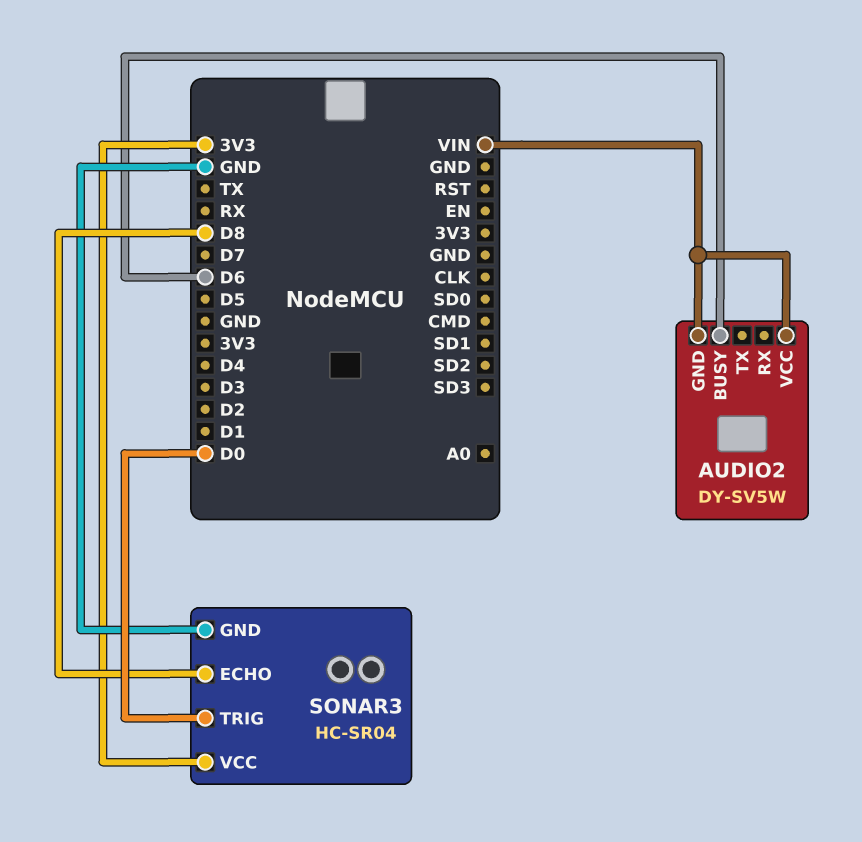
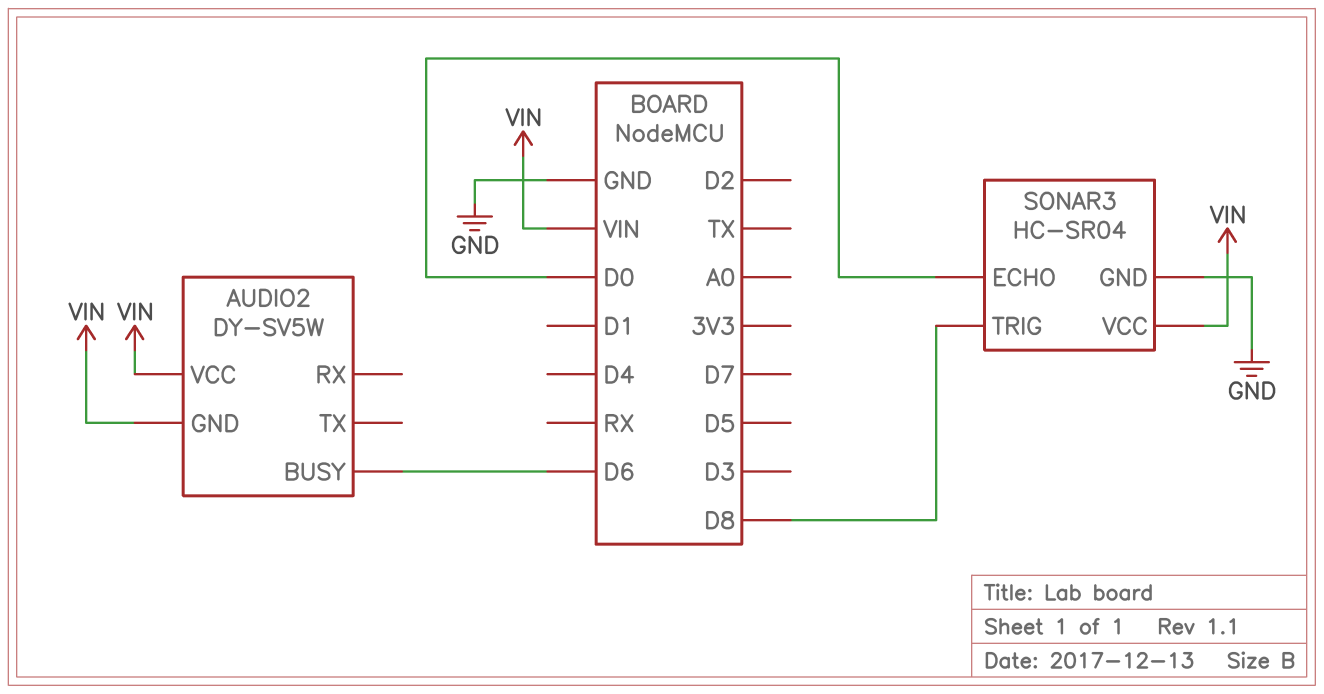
SONAR3 pin ECHO: D8 -> D0
SONAR3 pin TRIG: D0 -> D8
SONAR3 pin VCC: 3V3 -> VIN

